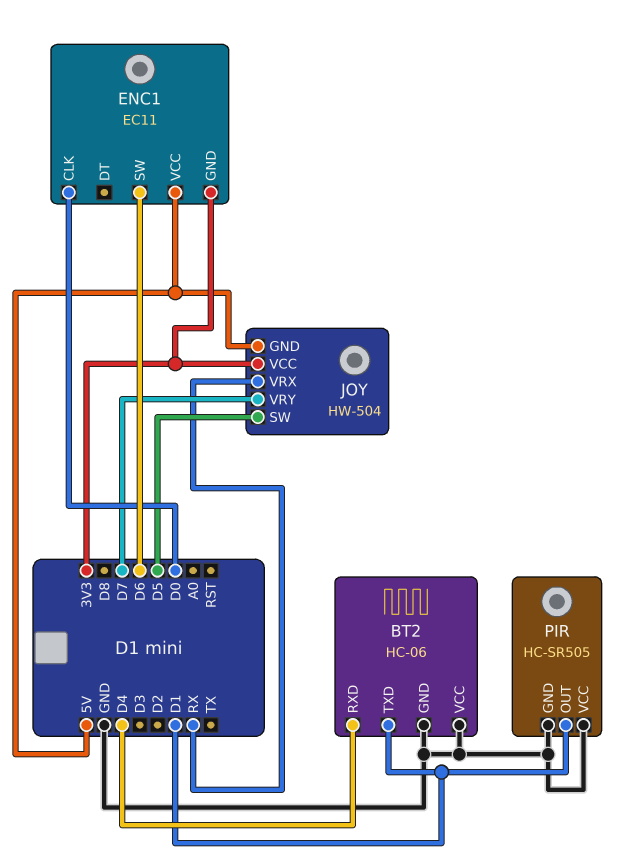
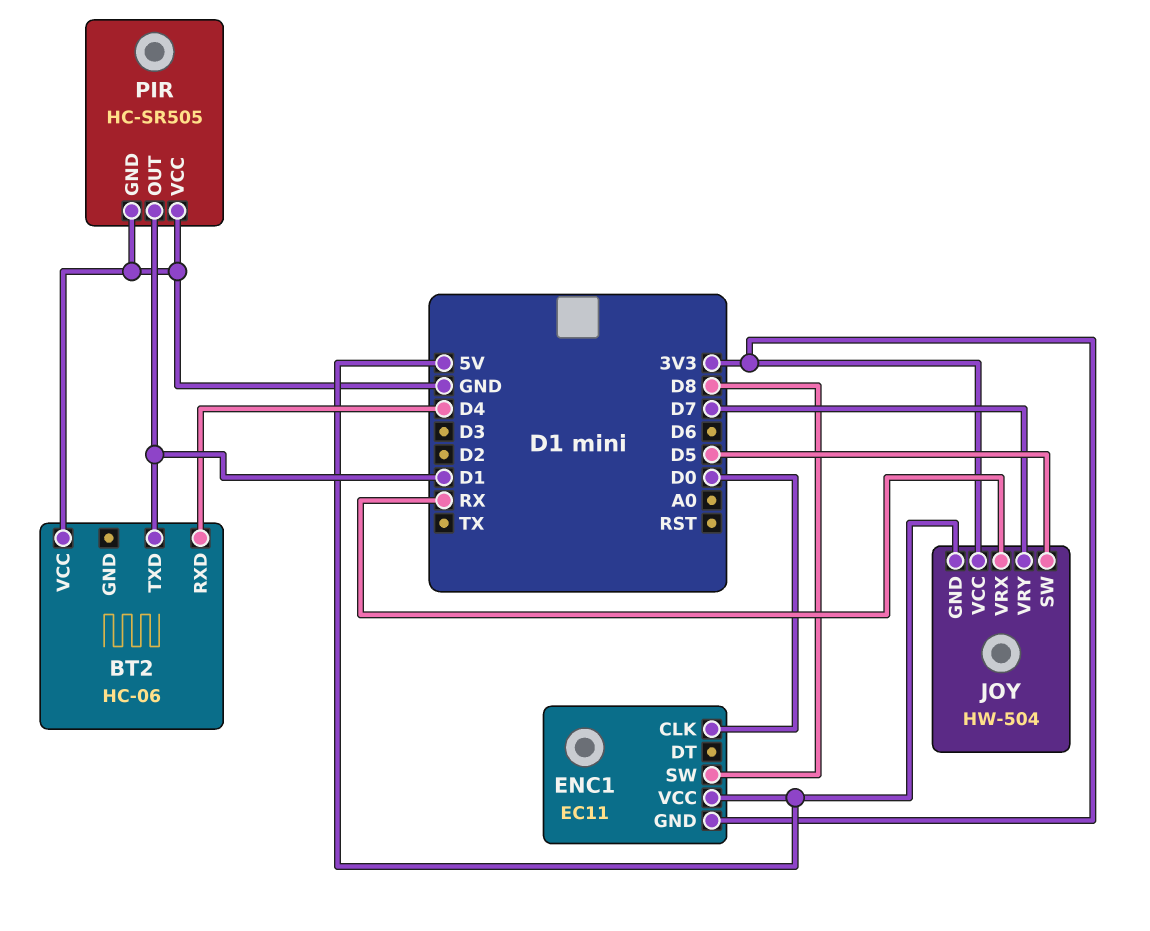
BT2 pin GND: GND -> none
ENC1 pin SW: D6 -> D8

